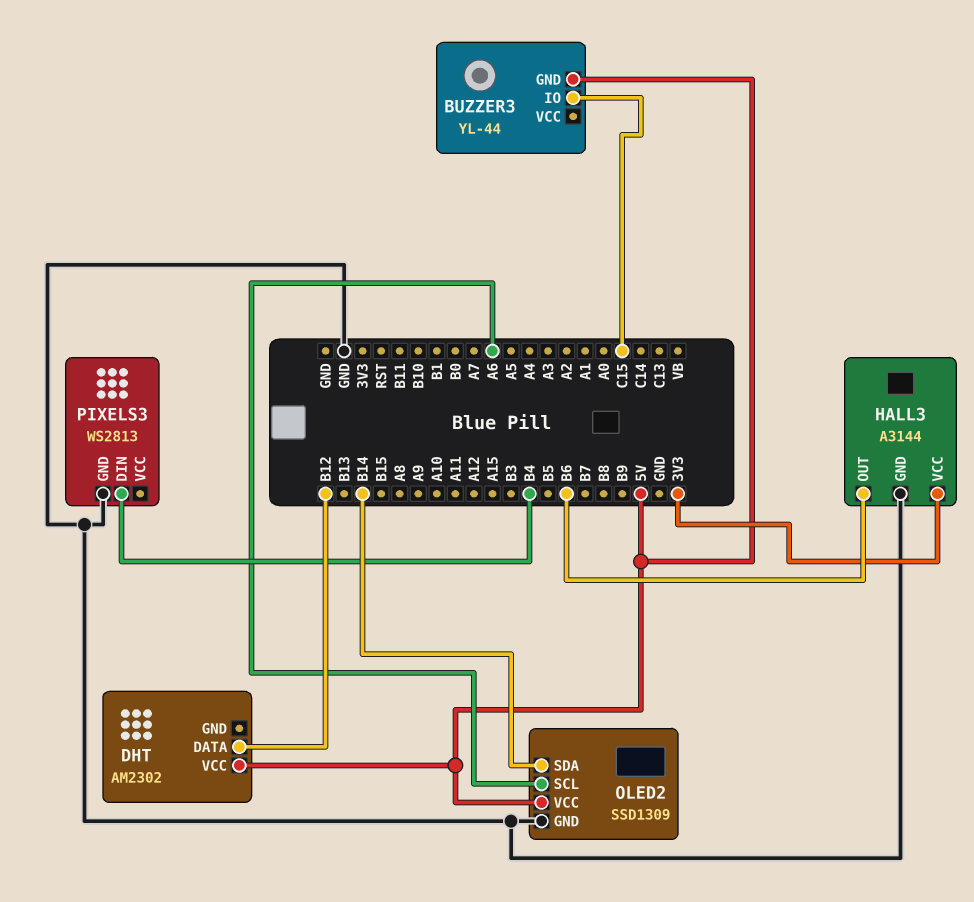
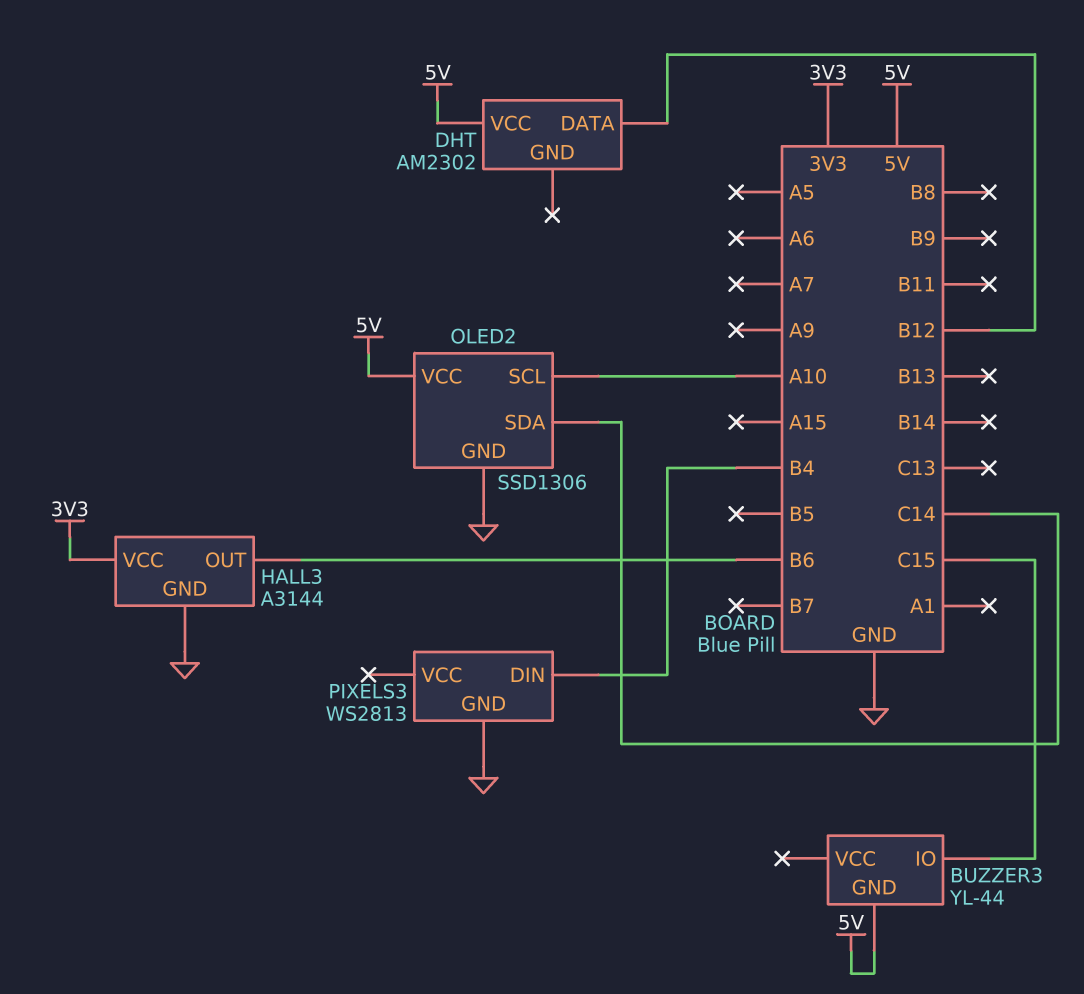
OLED2: SSD1309 -> SSD1306
OLED2 pin SCL: A6 -> A10
OLED2 pin SDA: B14 -> C14

